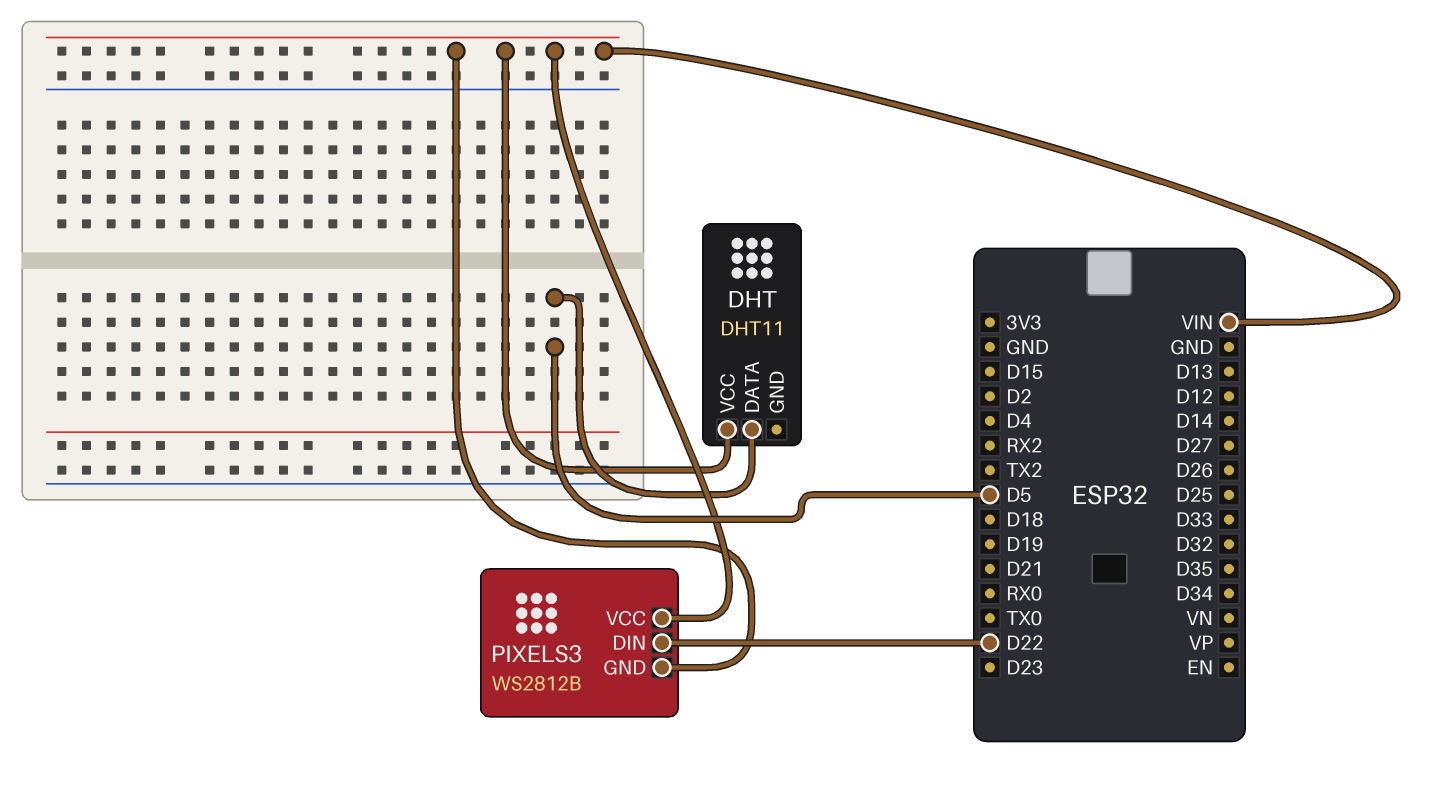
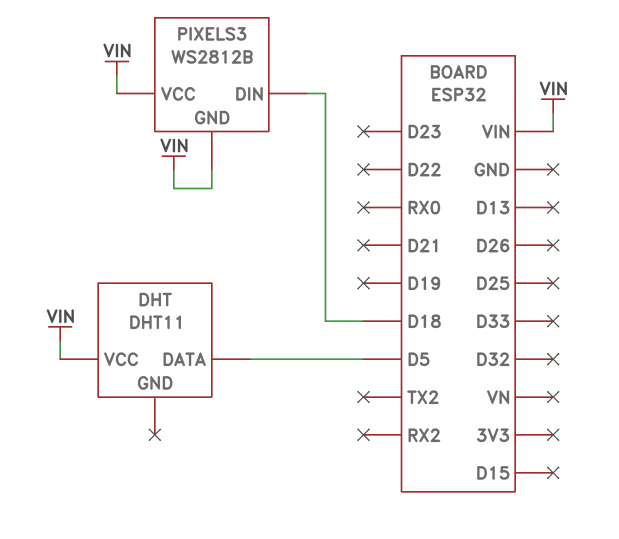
PIXELS3 pin DIN: D22 -> D18

